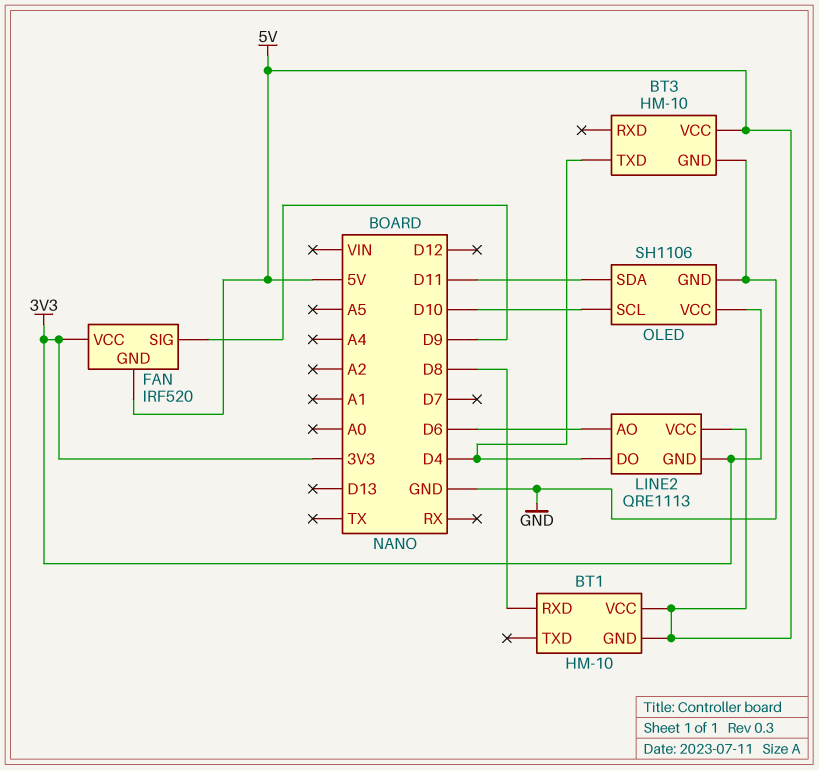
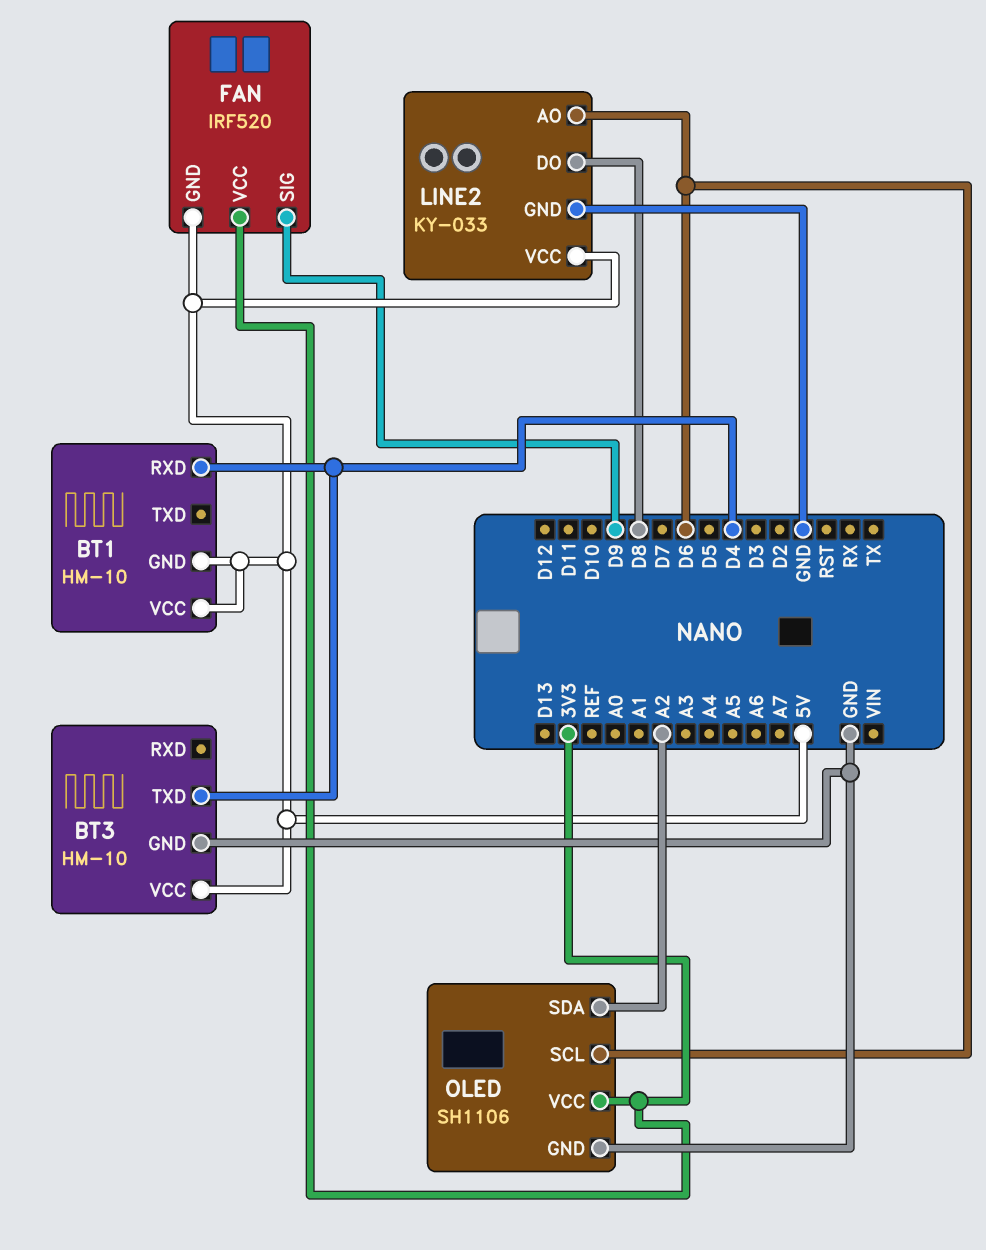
BT1 pin RXD: D8 -> D4
LINE2: QRE1113 -> KY-033
LINE2 pin DO: D4 -> D8
LINE2 pin GND: 3V3 -> GND
OLED pin SCL: D10 -> D6
OLED pin SDA: D11 -> A2

